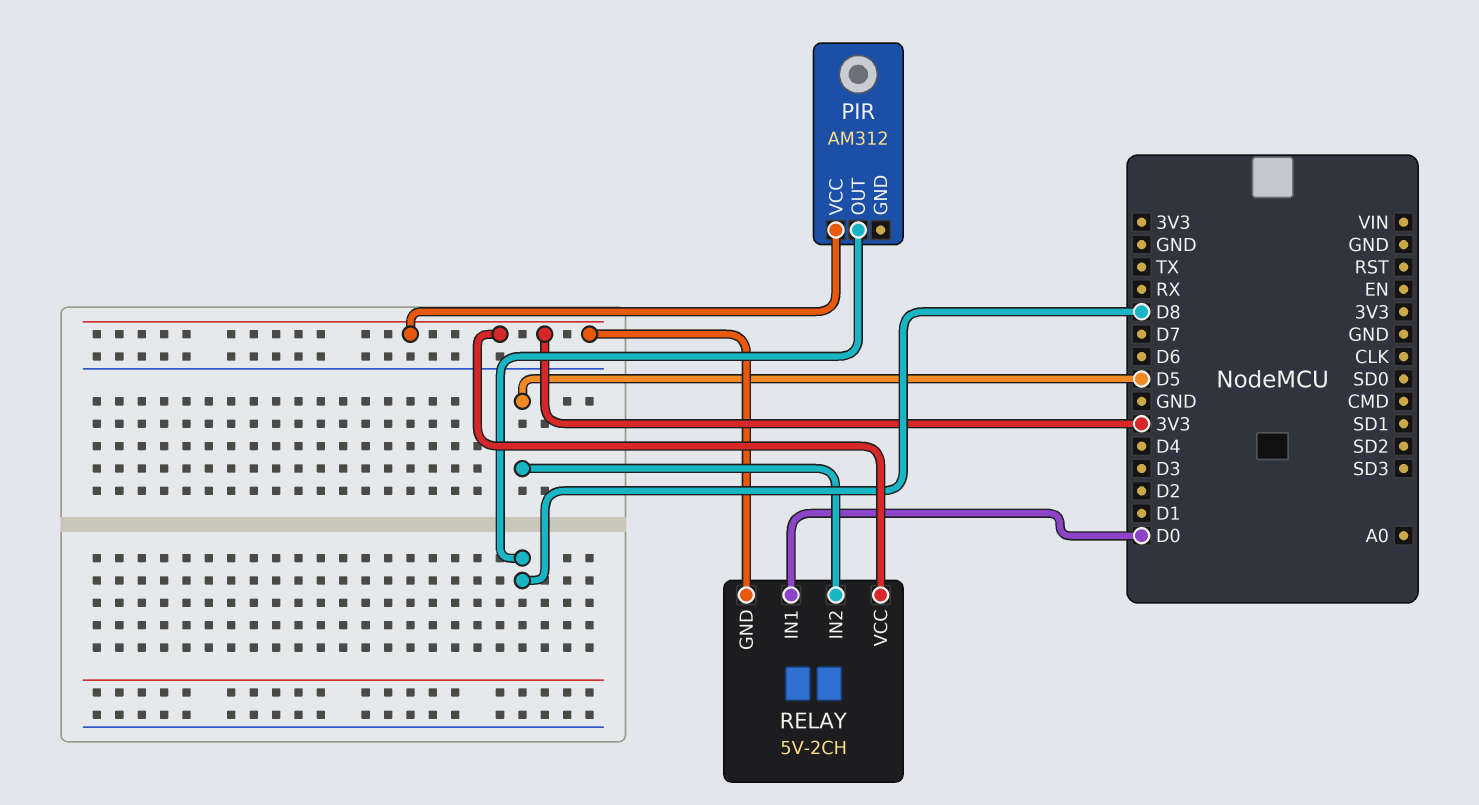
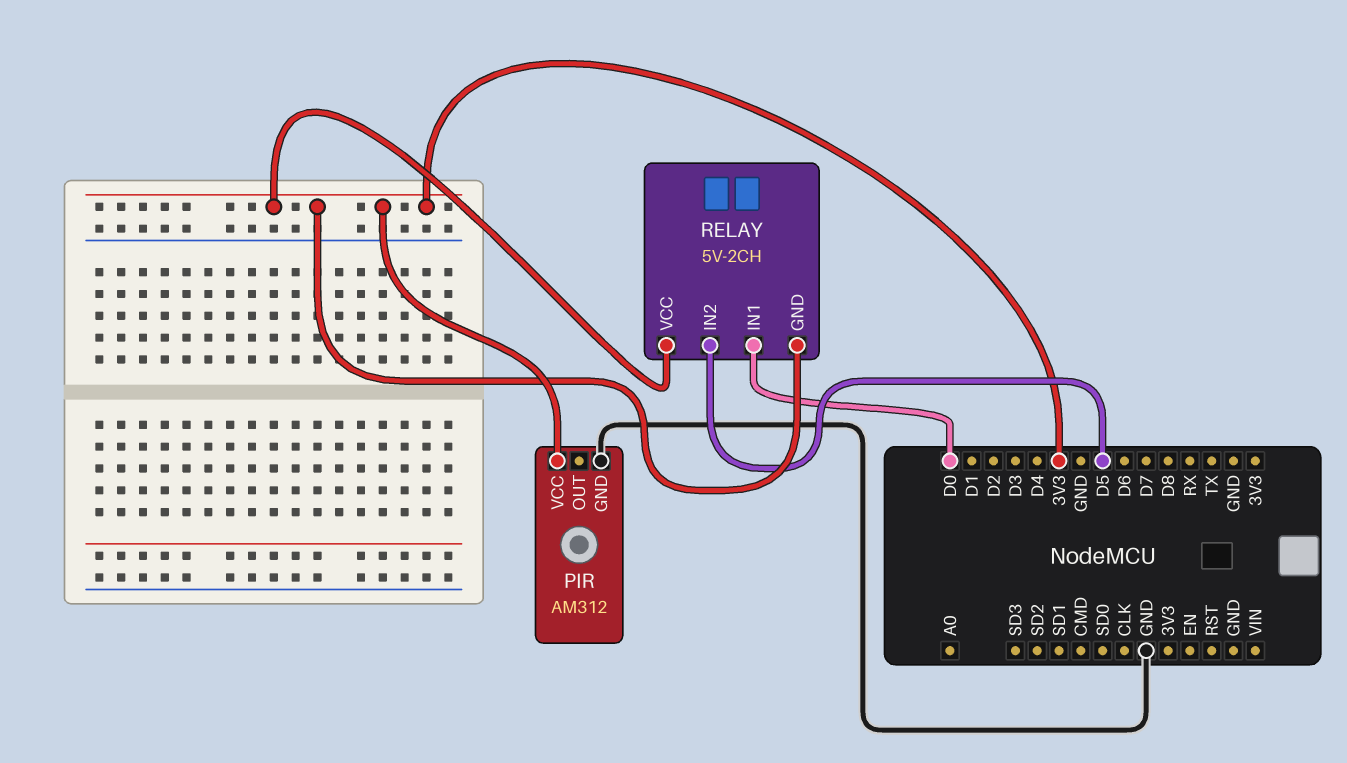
PIR pin GND: none -> GND
PIR pin OUT: D8 -> none

